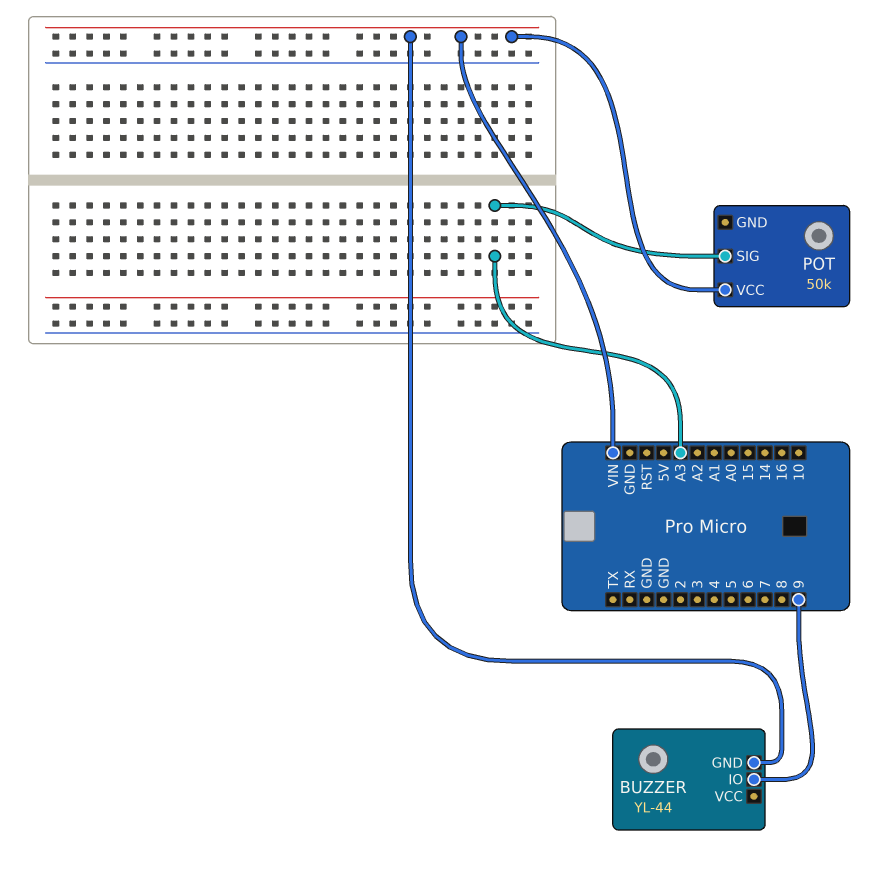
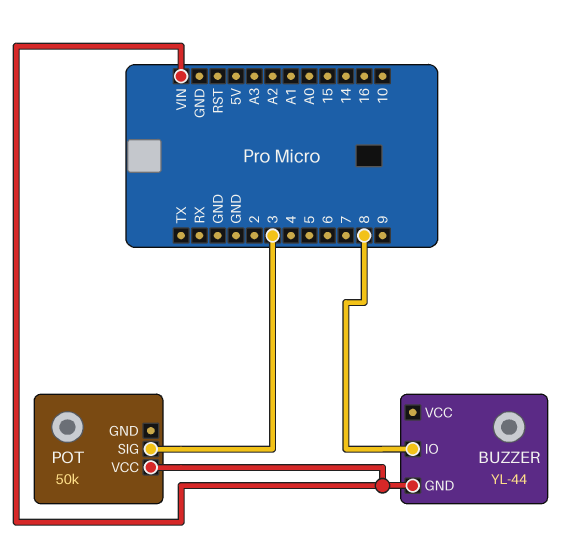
BUZZER pin IO: 9 -> 8
POT pin SIG: A3 -> 3

